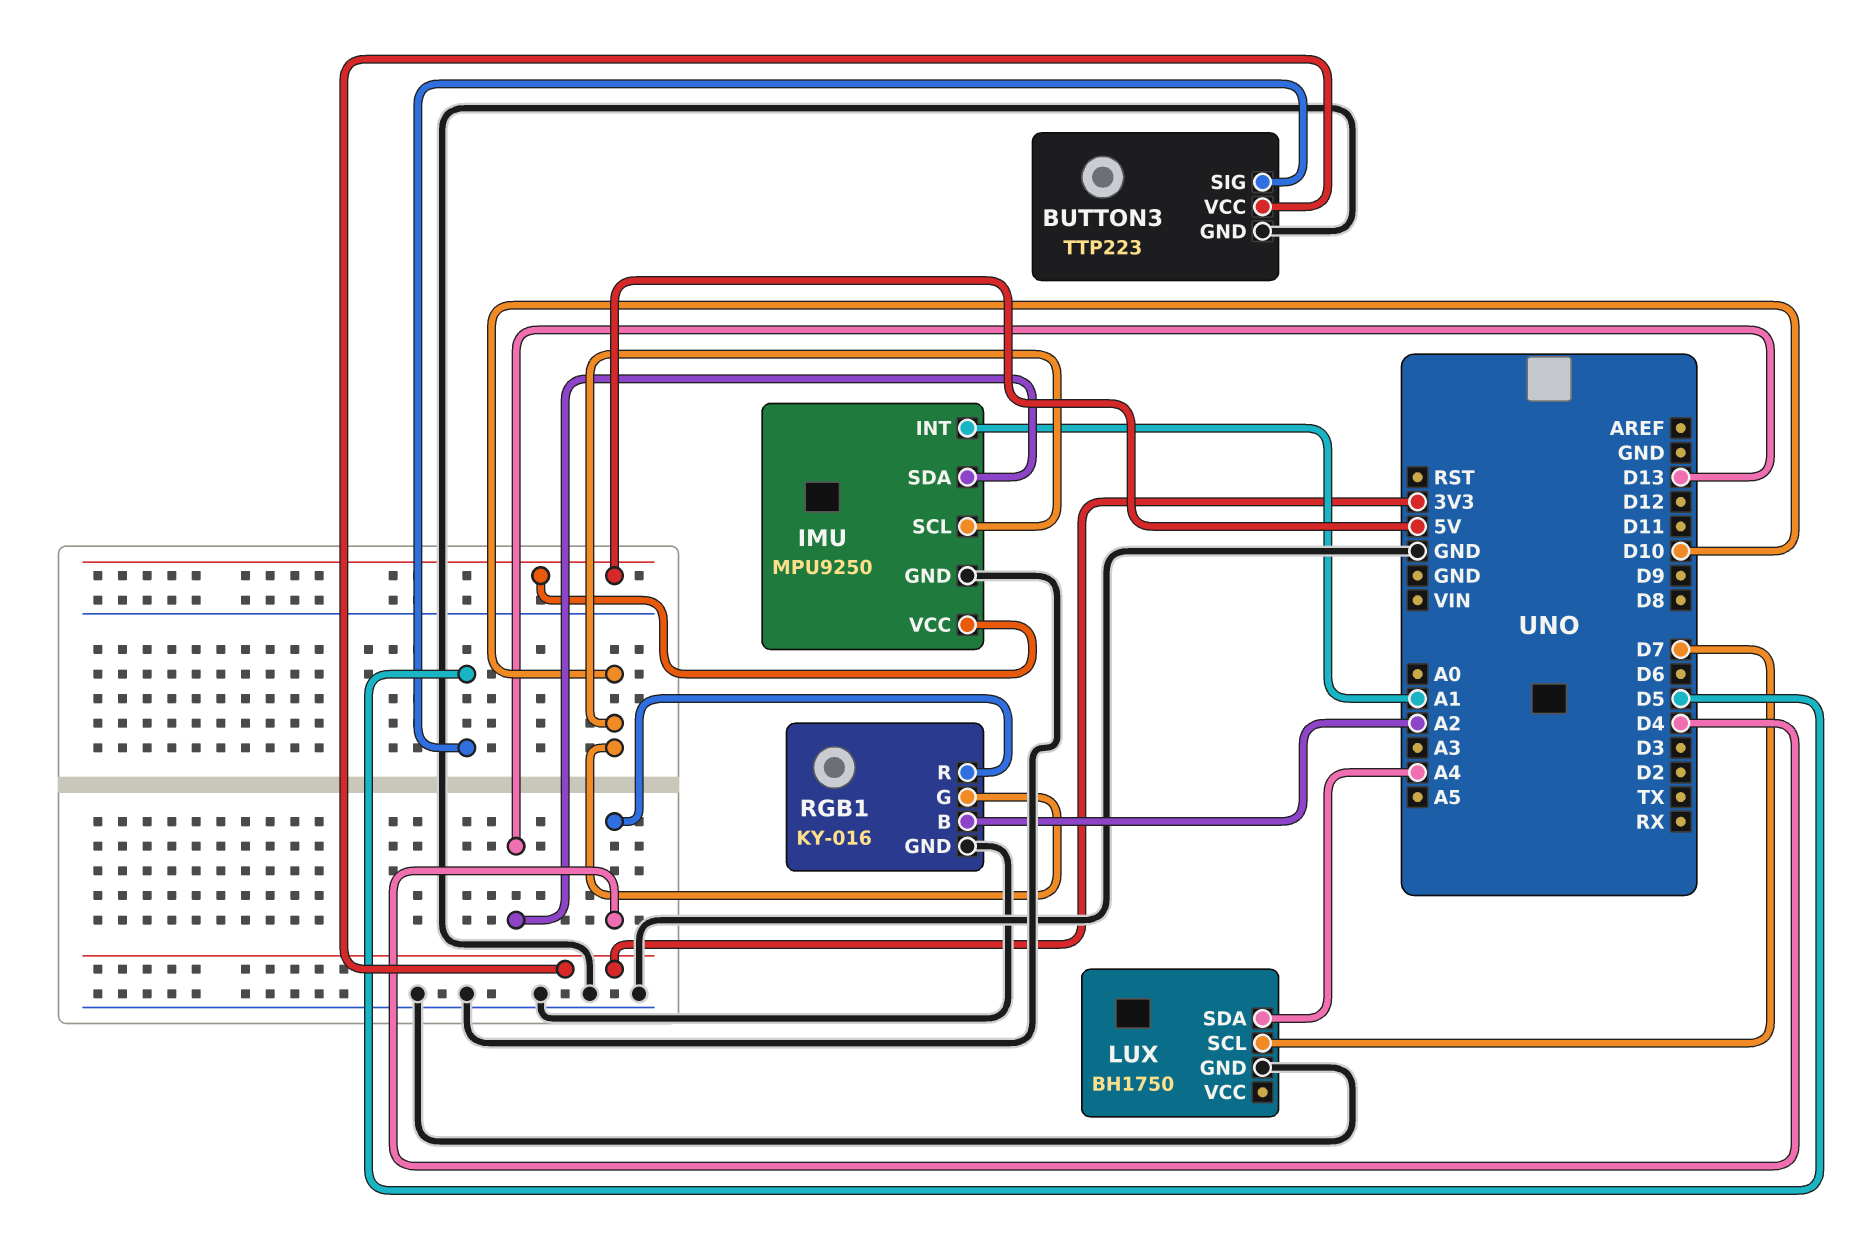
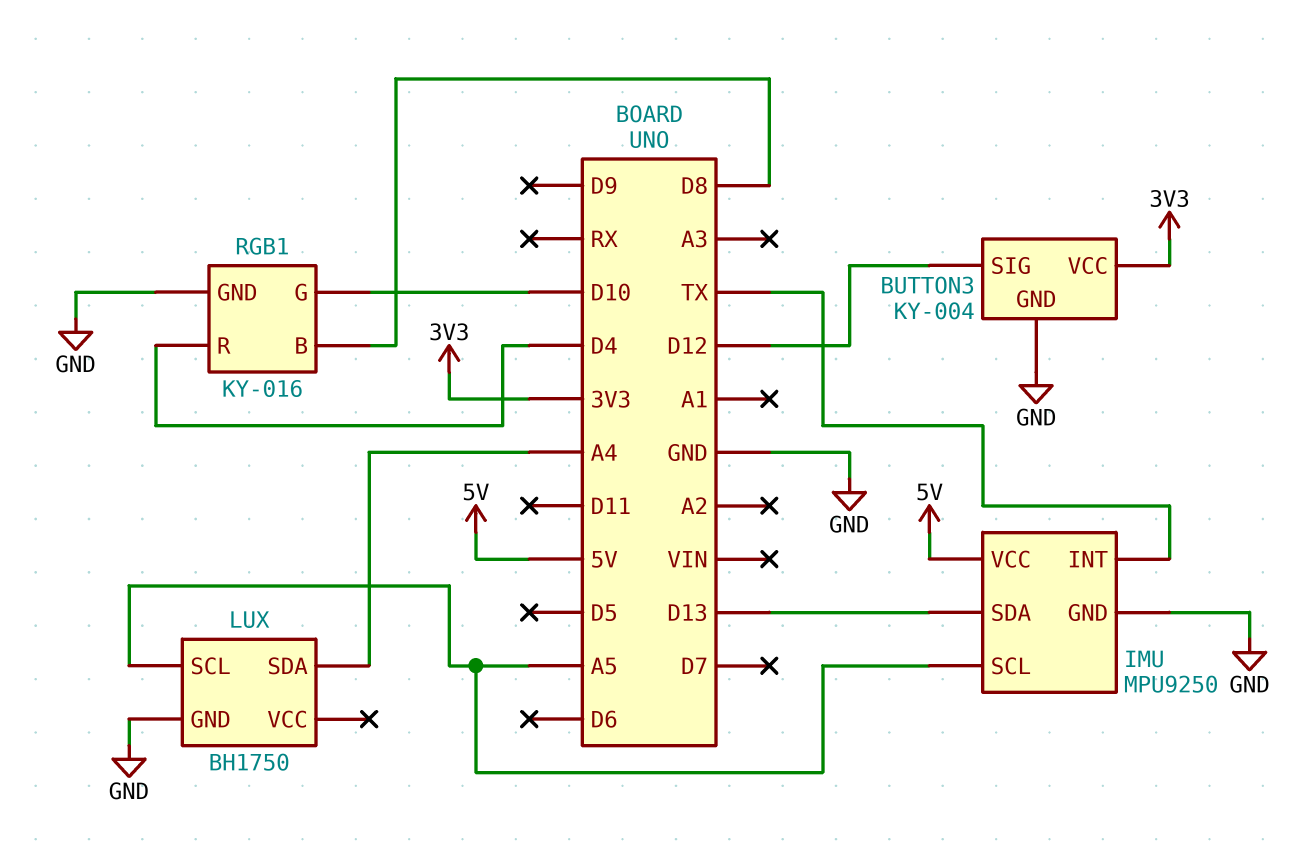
BUTTON3: TTP223 -> KY-004
BUTTON3 pin SIG: D5 -> D12
IMU pin INT: A1 -> TX
IMU pin SCL: D10 -> A5
LUX pin SCL: D7 -> A5
RGB1 pin B: A2 -> D8

